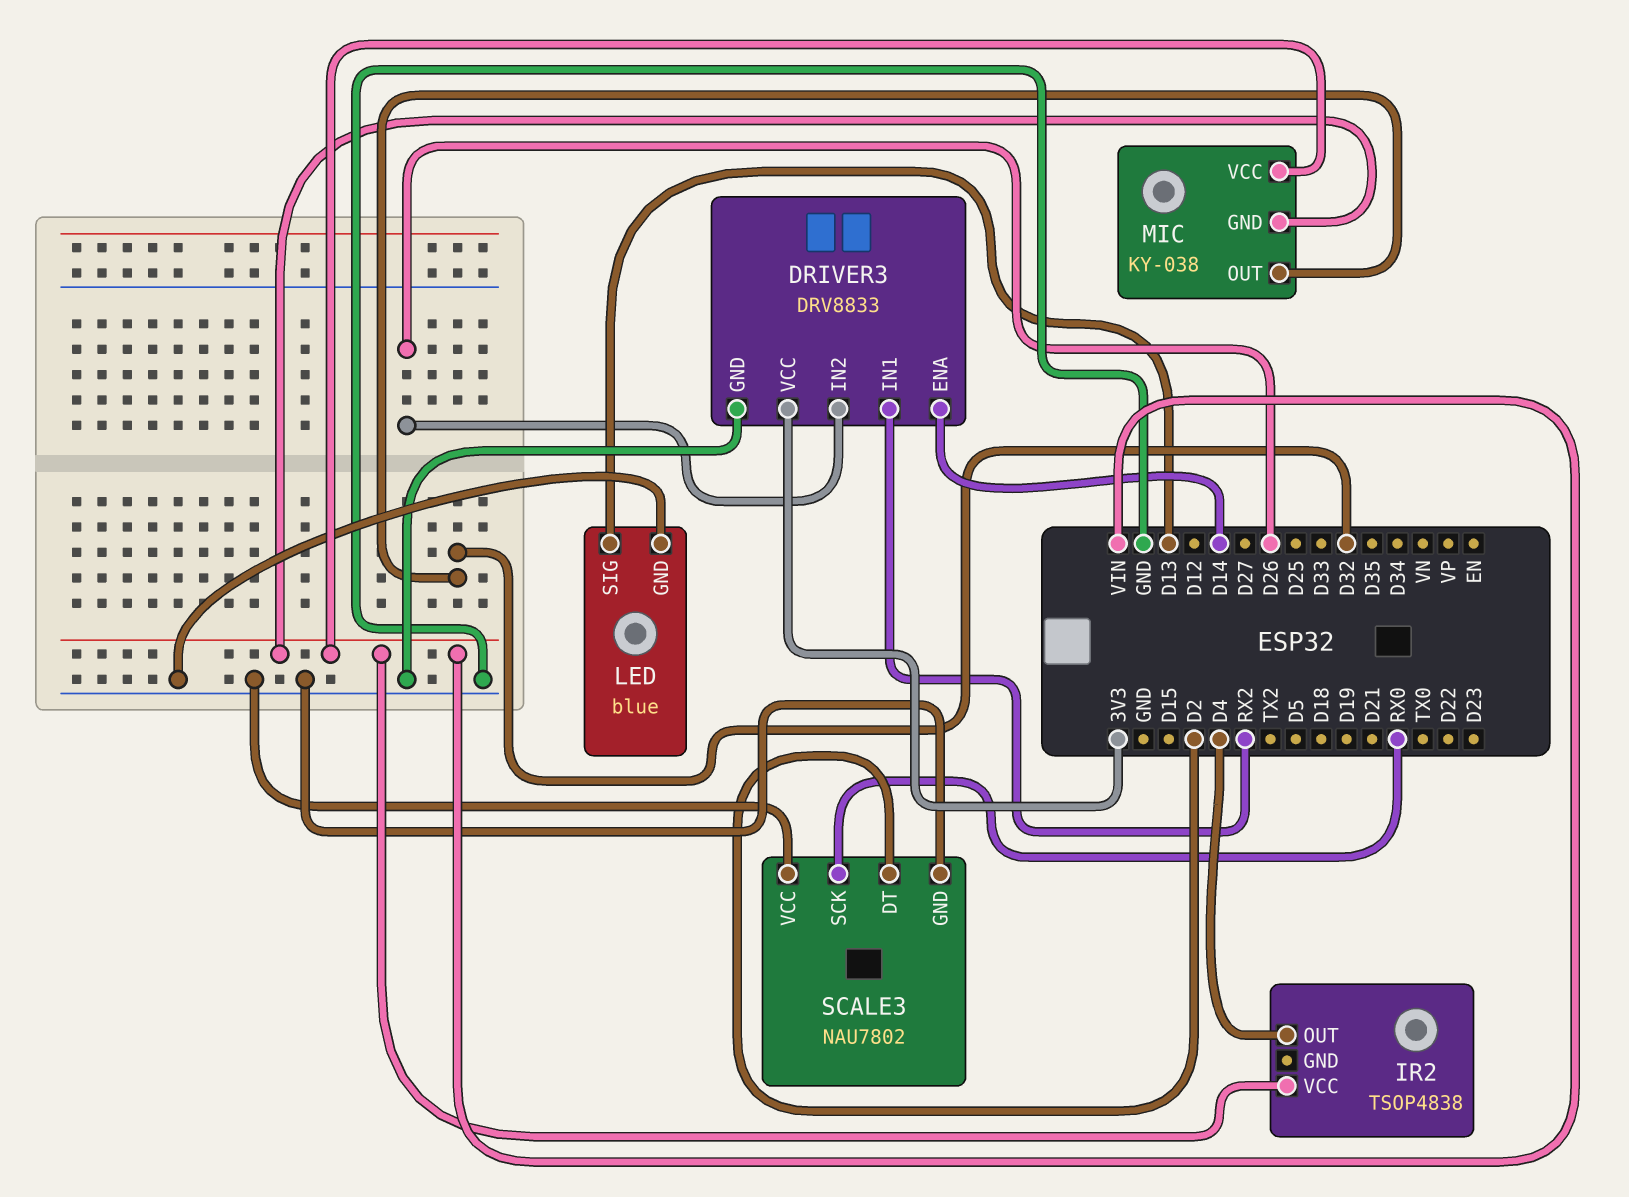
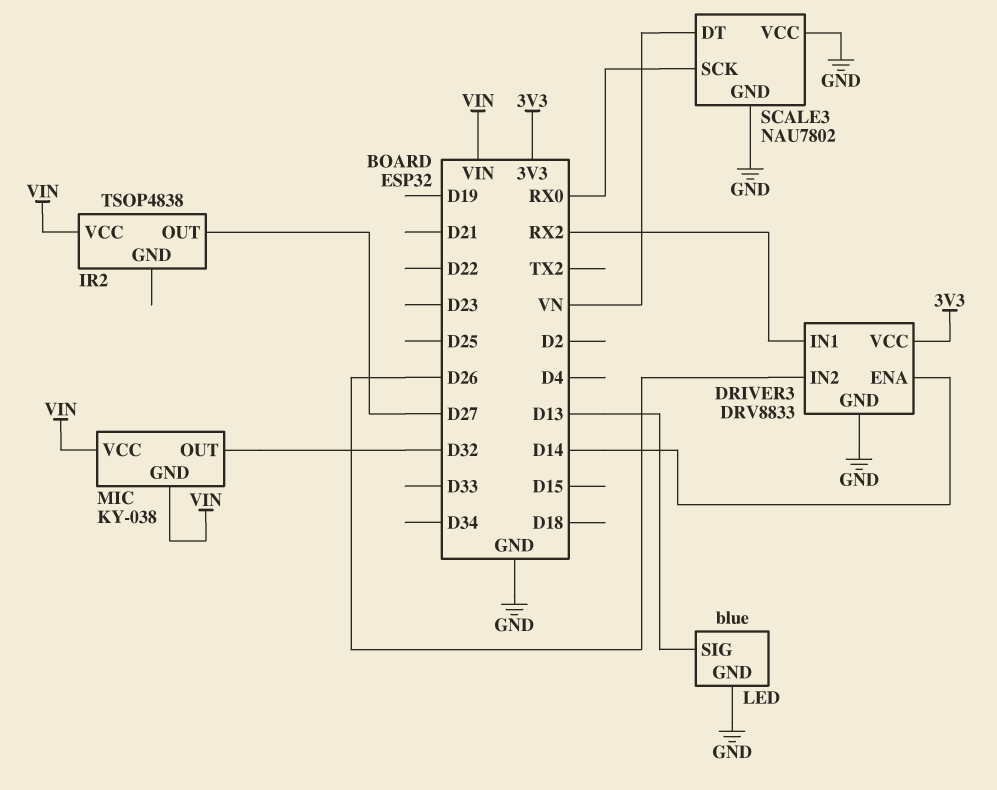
IR2 pin OUT: D4 -> D27
SCALE3 pin DT: D2 -> VN

